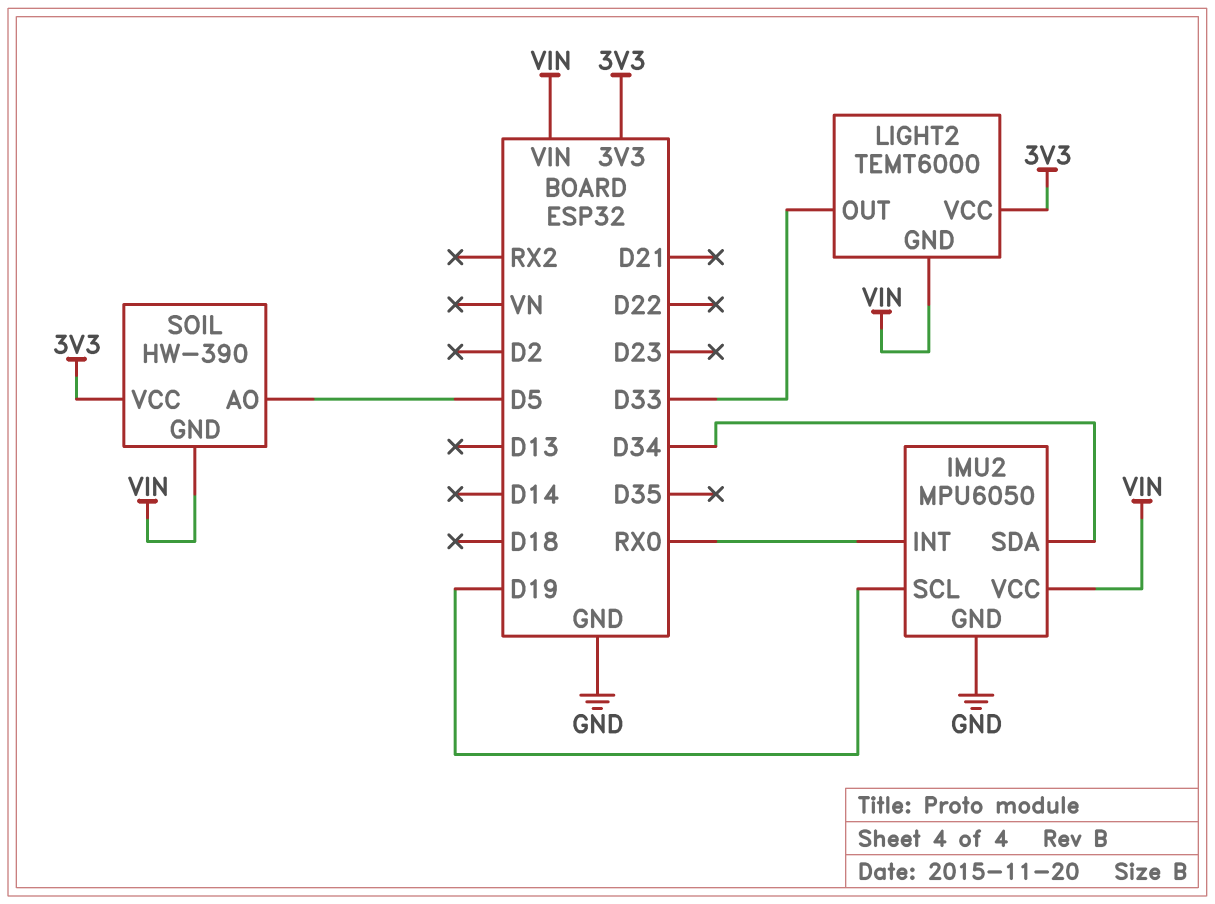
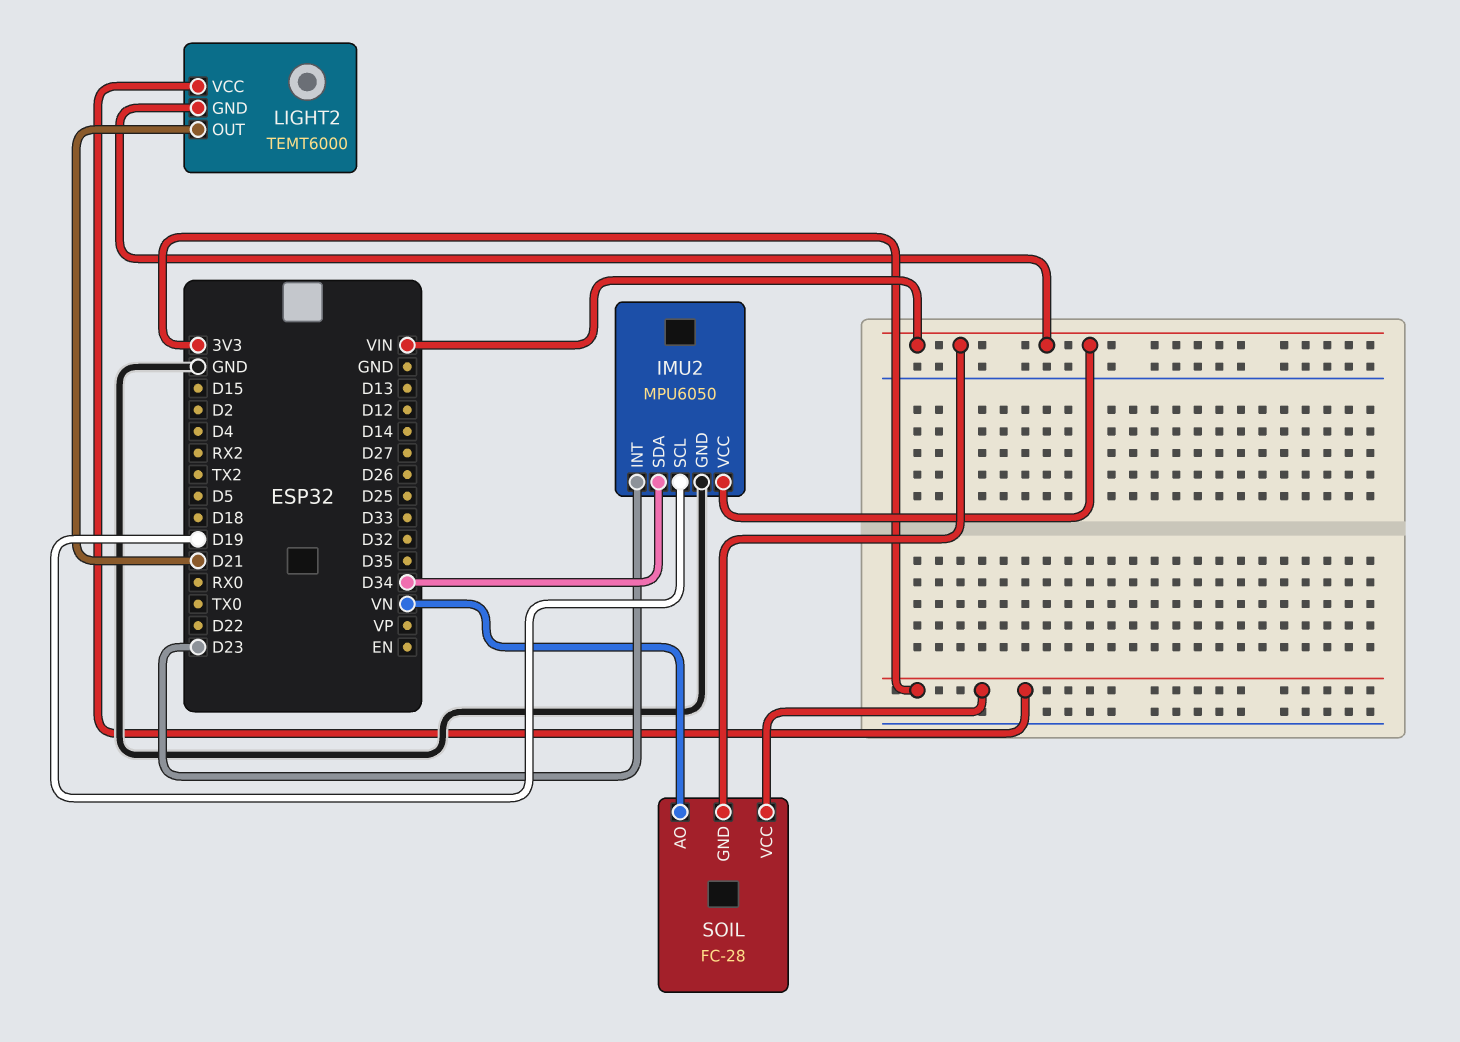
IMU2 pin INT: RX0 -> D23
LIGHT2 pin OUT: D33 -> D21
SOIL: HW-390 -> FC-28
SOIL pin AO: D5 -> VN

